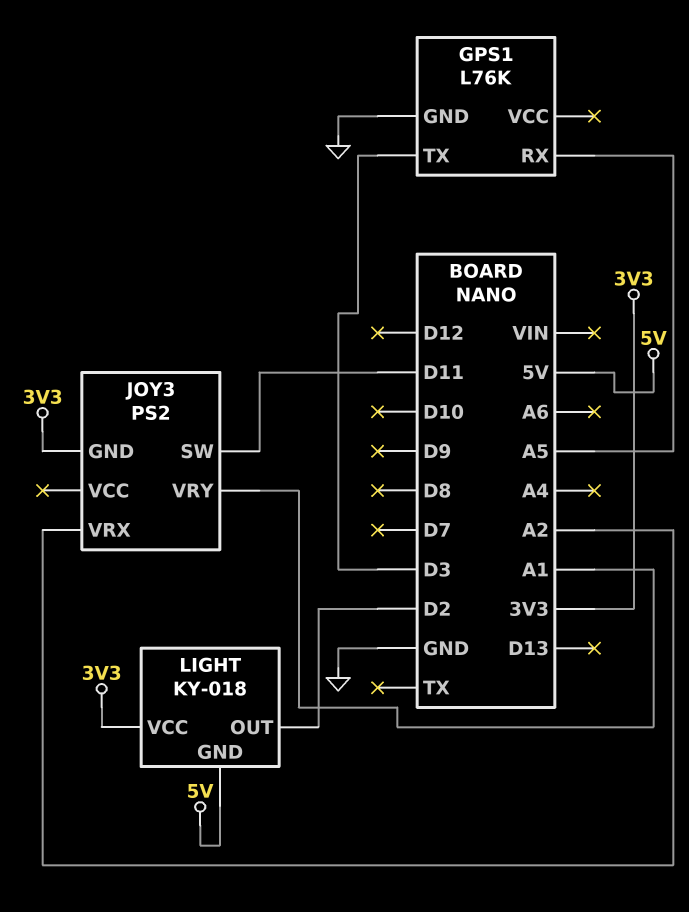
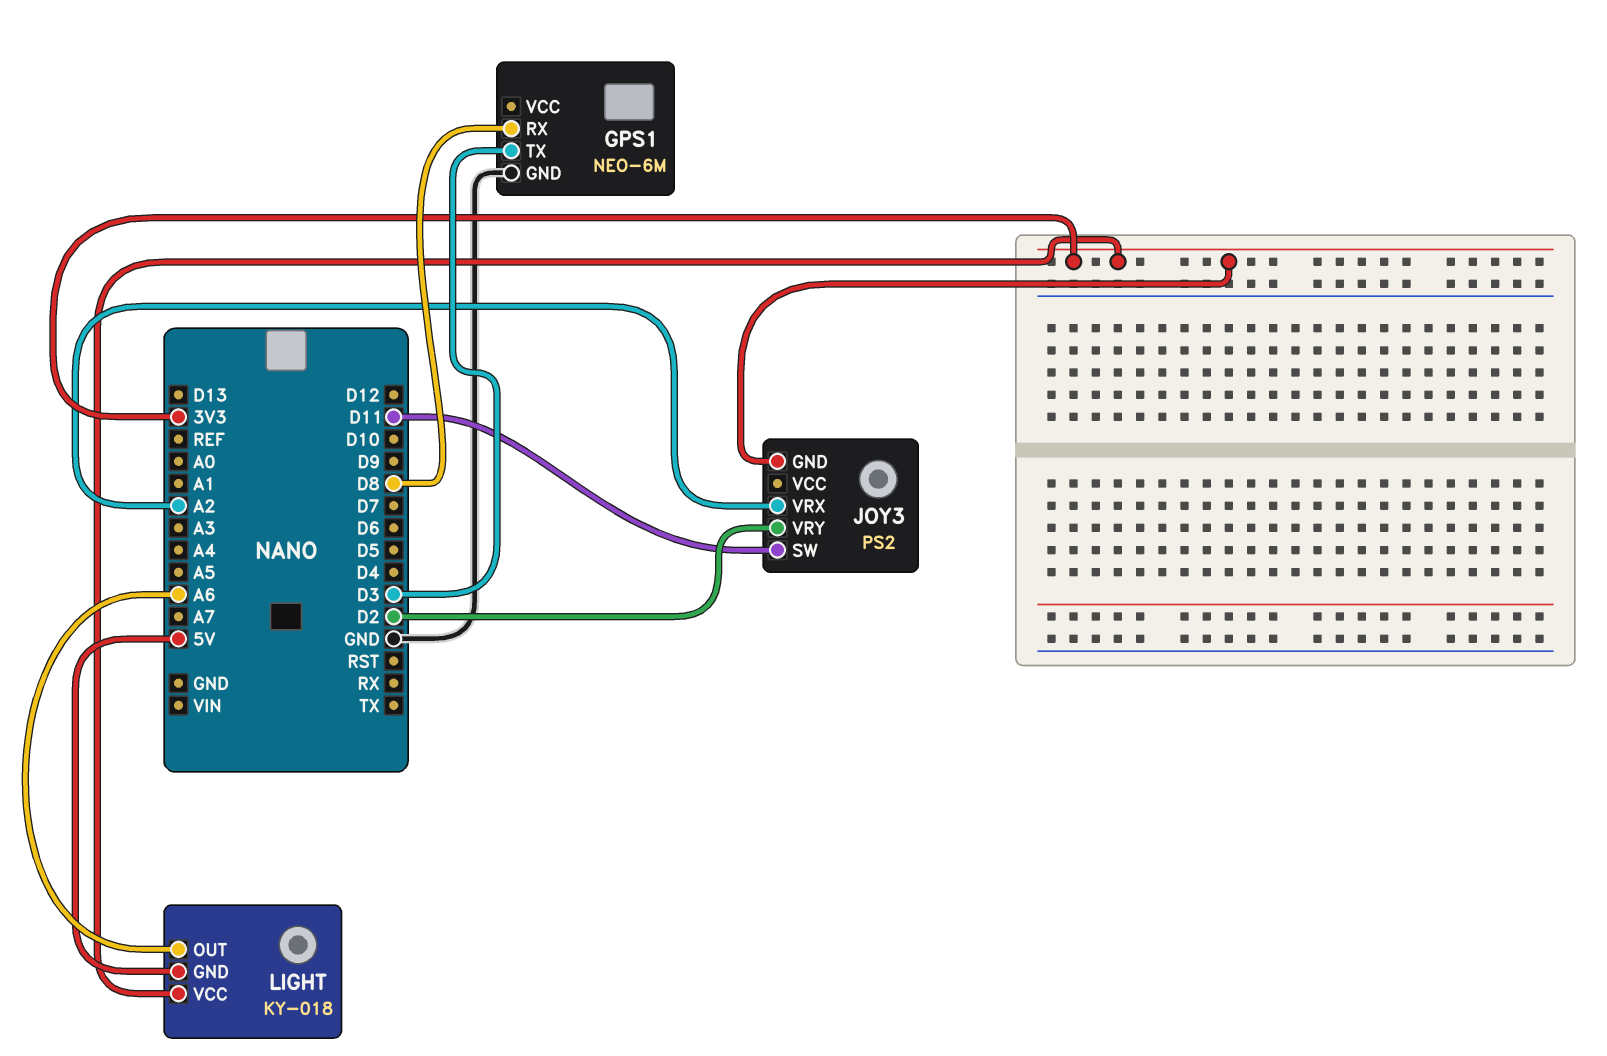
GPS1: L76K -> NEO-6M
GPS1 pin RX: A5 -> D8
JOY3 pin VRY: A1 -> D2
LIGHT pin OUT: D2 -> A6

